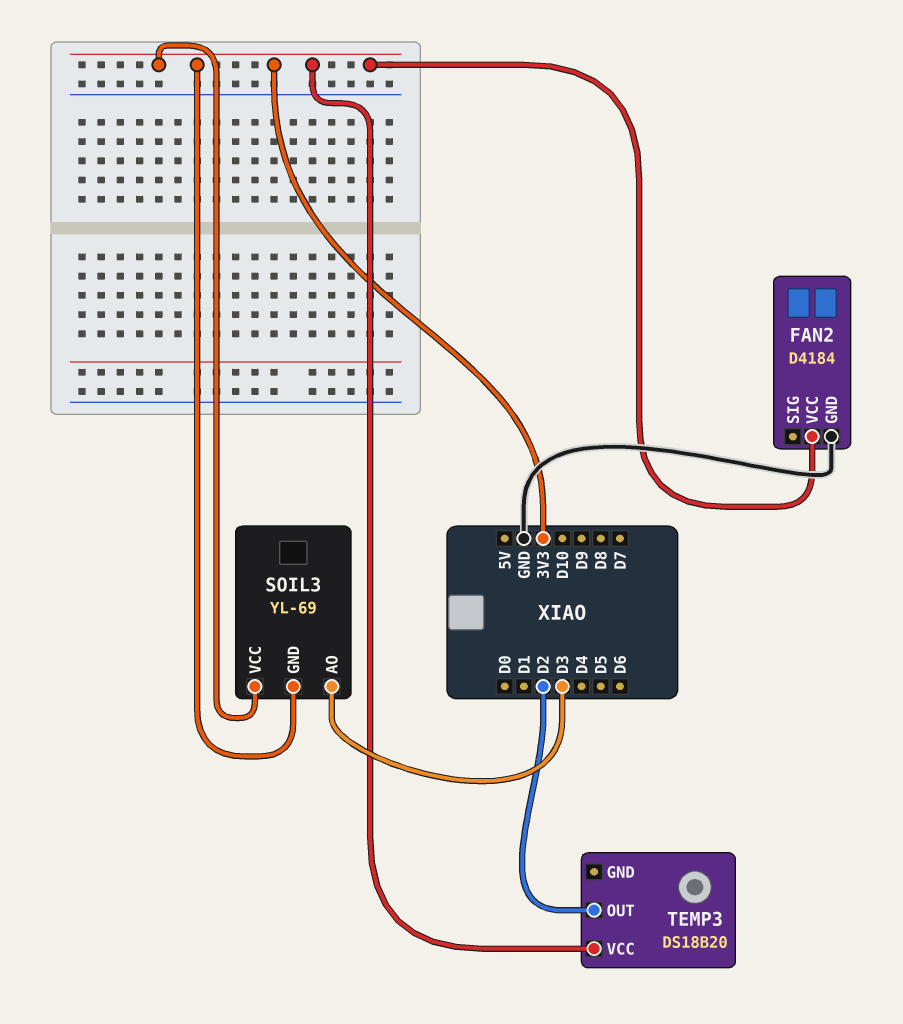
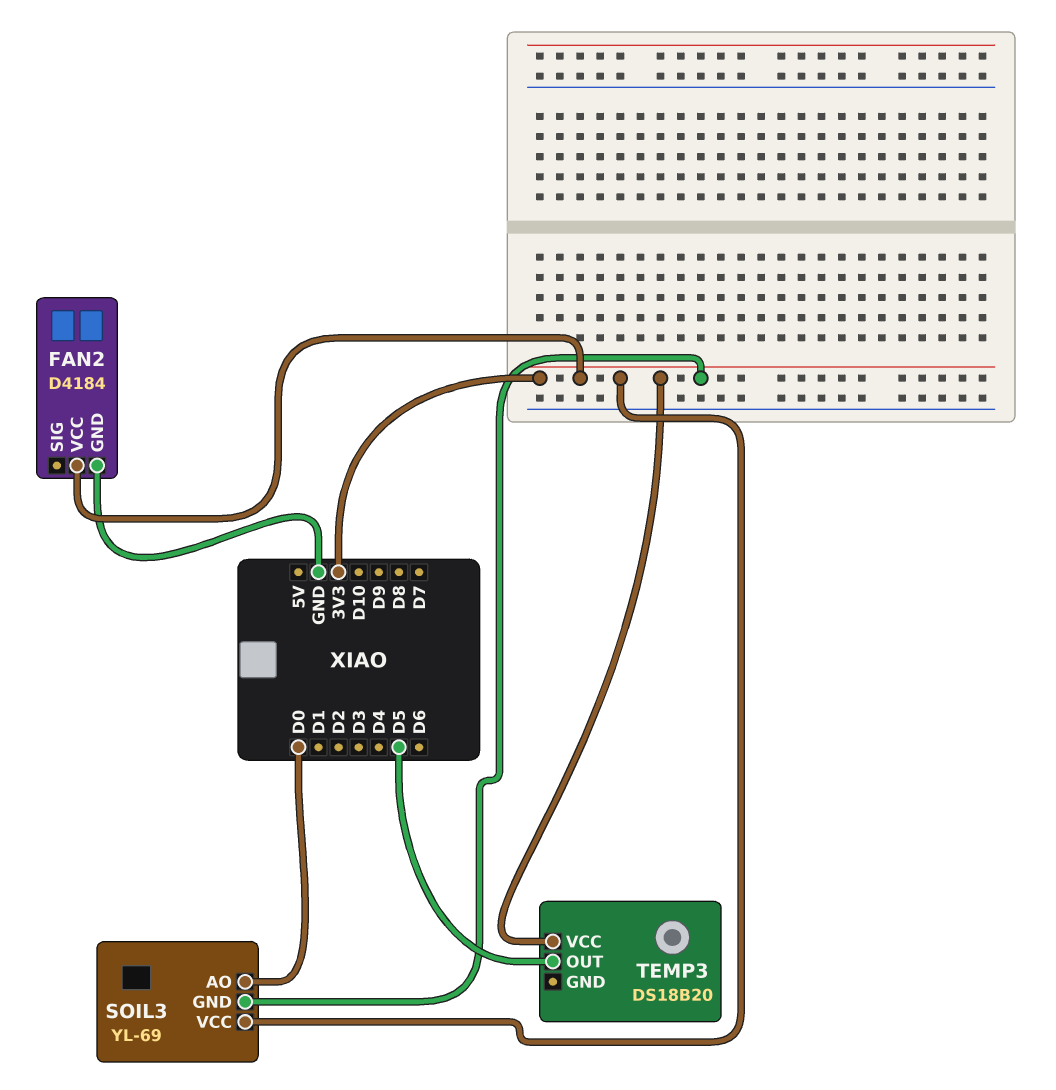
SOIL3 pin AO: D3 -> D0
TEMP3 pin OUT: D2 -> D5

